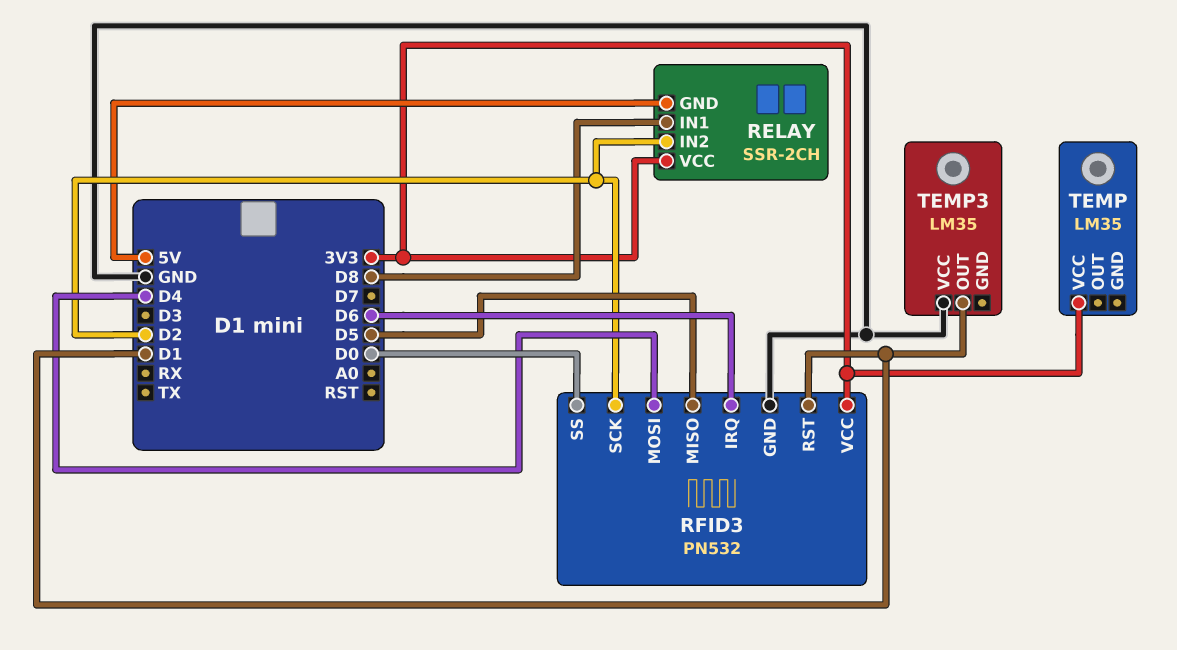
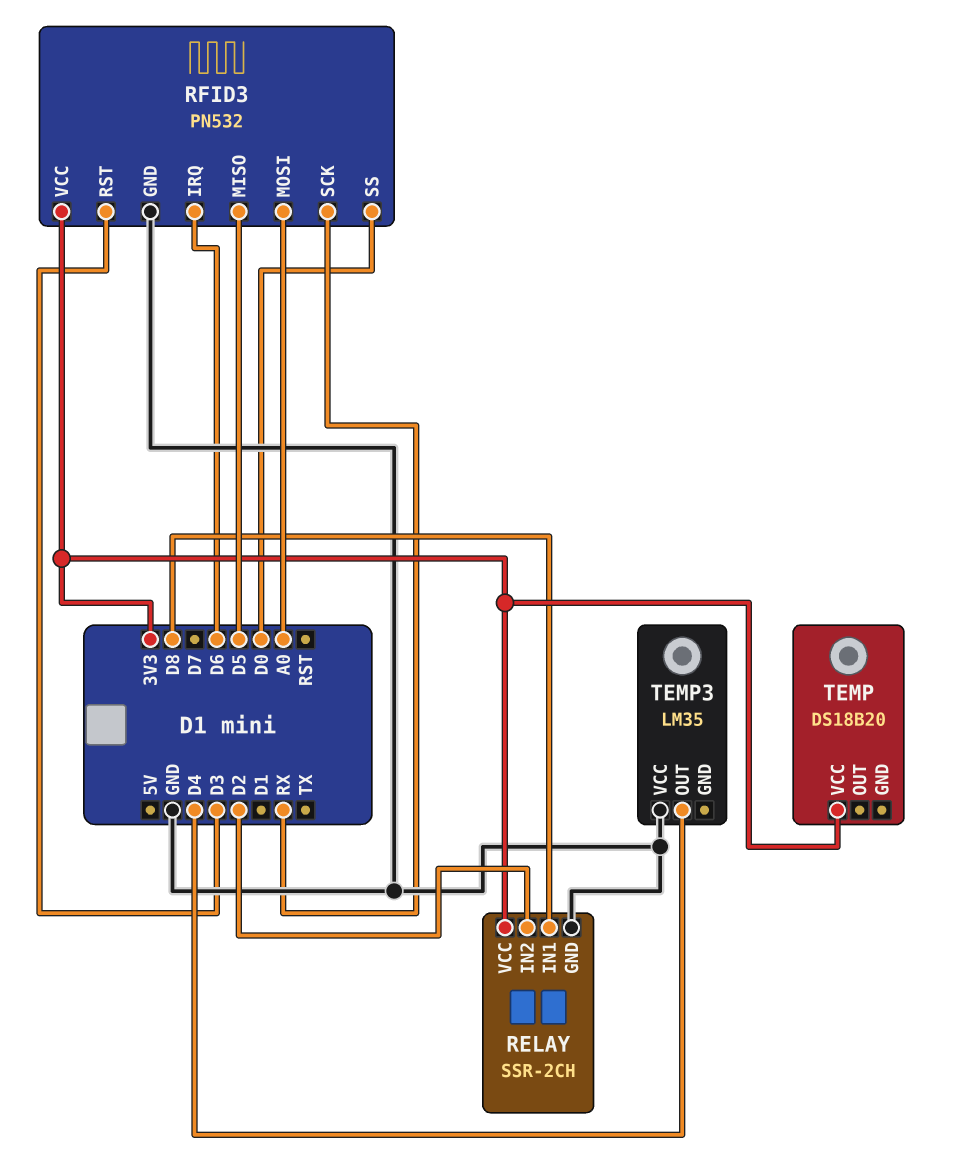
RELAY pin GND: 5V -> GND
RFID3 pin MOSI: D4 -> A0
RFID3 pin RST: D1 -> D3
RFID3 pin SCK: D2 -> RX
TEMP: LM35 -> DS18B20
TEMP3 pin OUT: D1 -> D4

